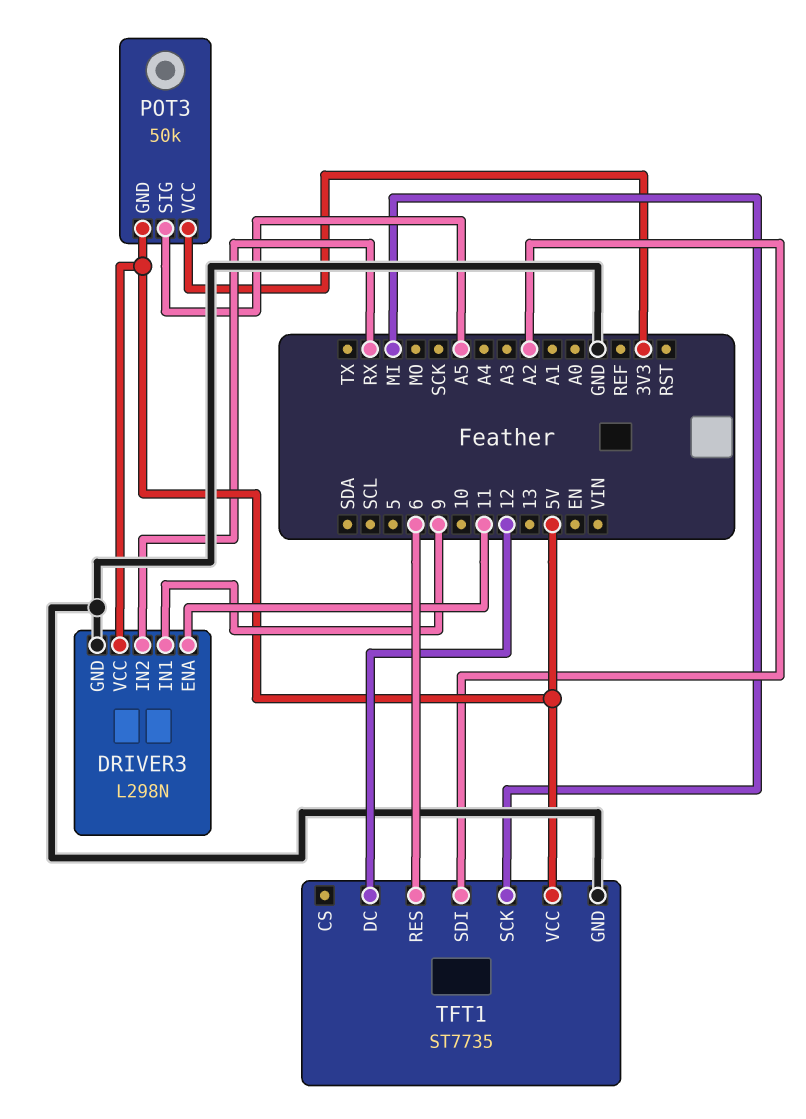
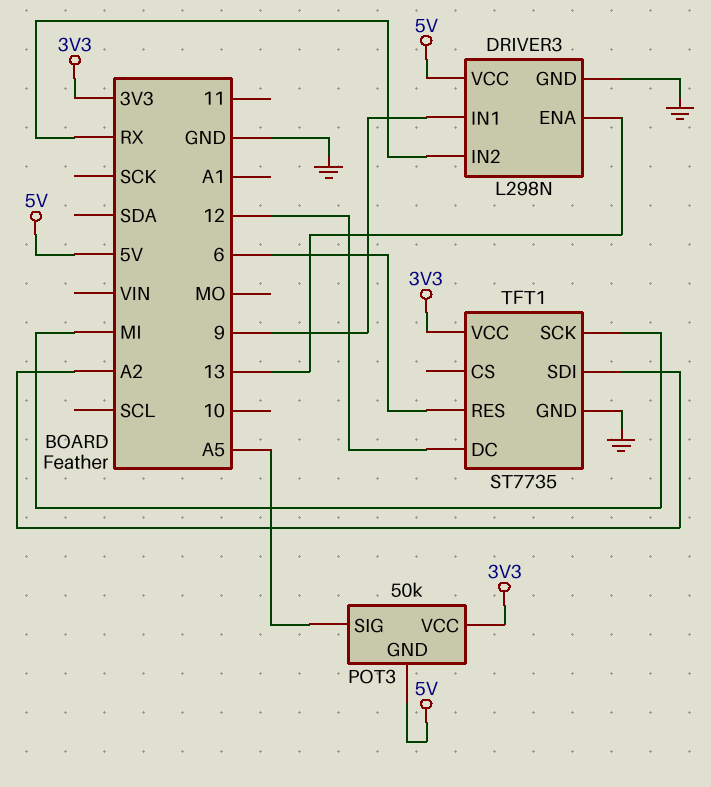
DRIVER3 pin ENA: 11 -> 13
TFT1 pin VCC: 5V -> 3V3

